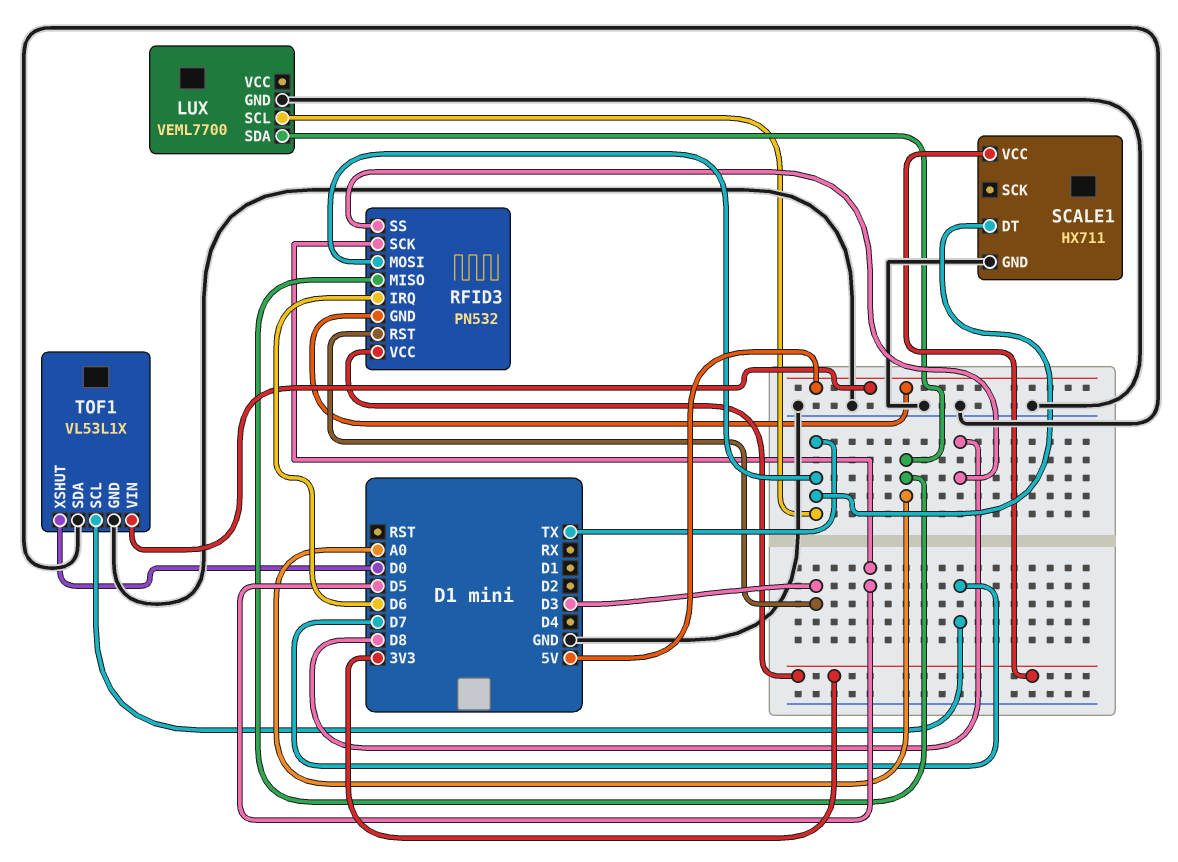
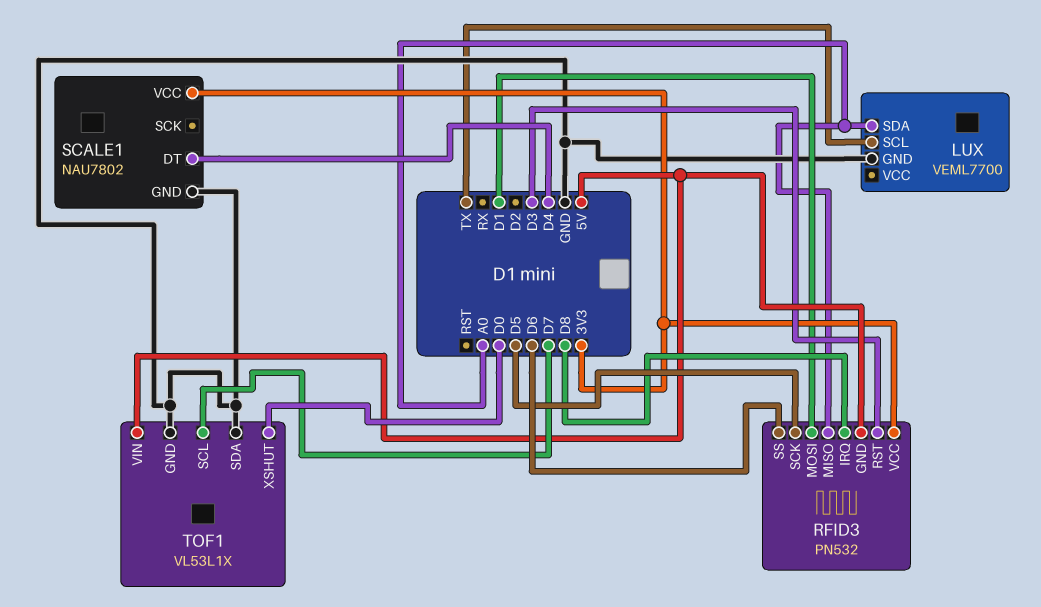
RFID3 pin IRQ: D6 -> D8
RFID3 pin MOSI: TX -> D1
RFID3 pin SS: D8 -> D6
SCALE1: HX711 -> NAU7802
SCALE1 pin DT: TX -> D4

